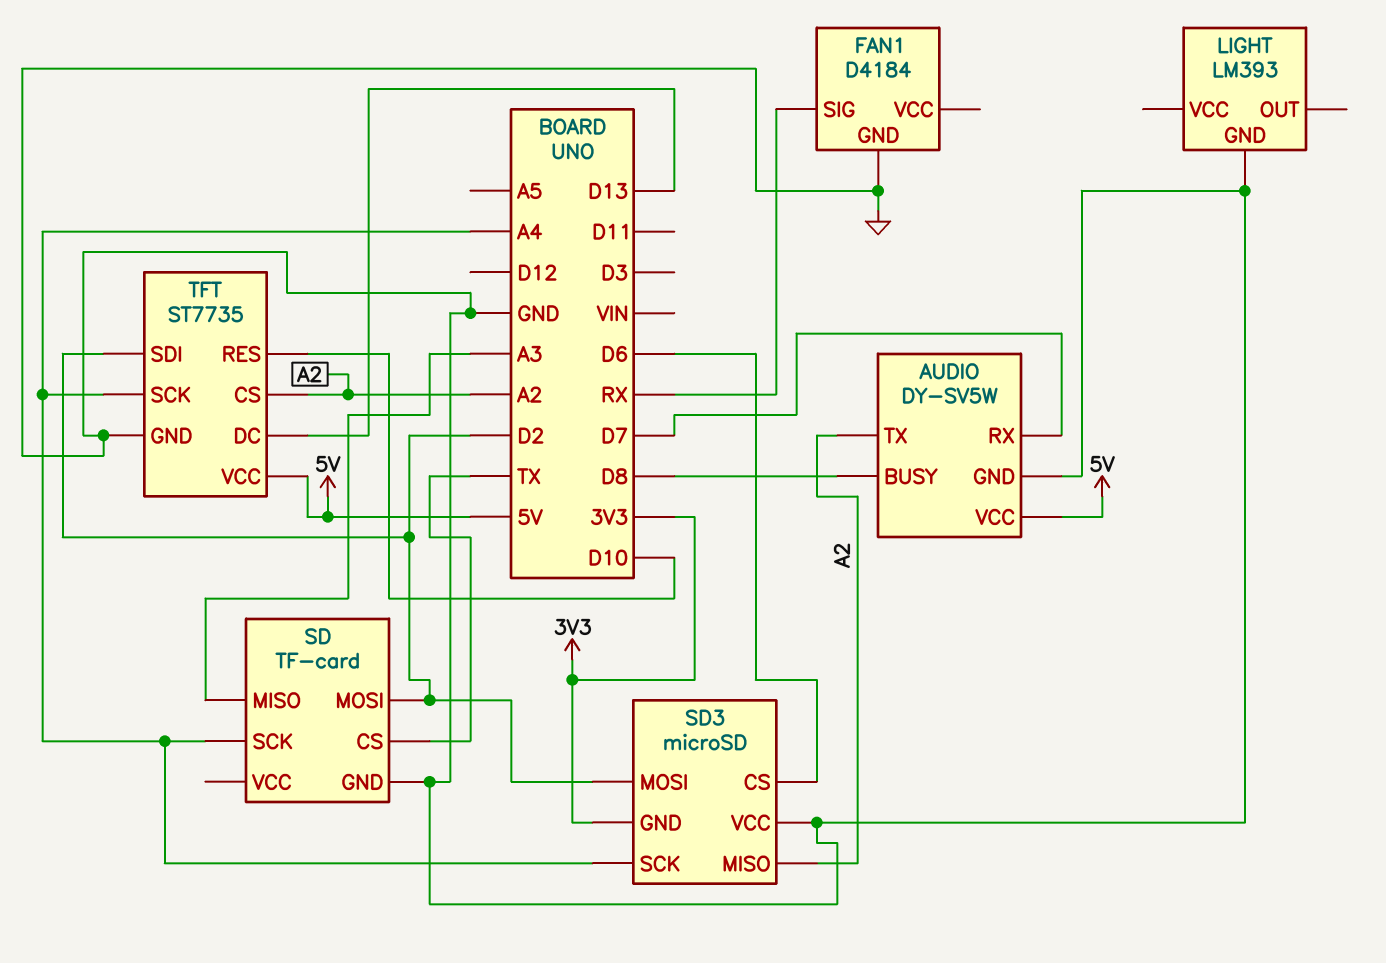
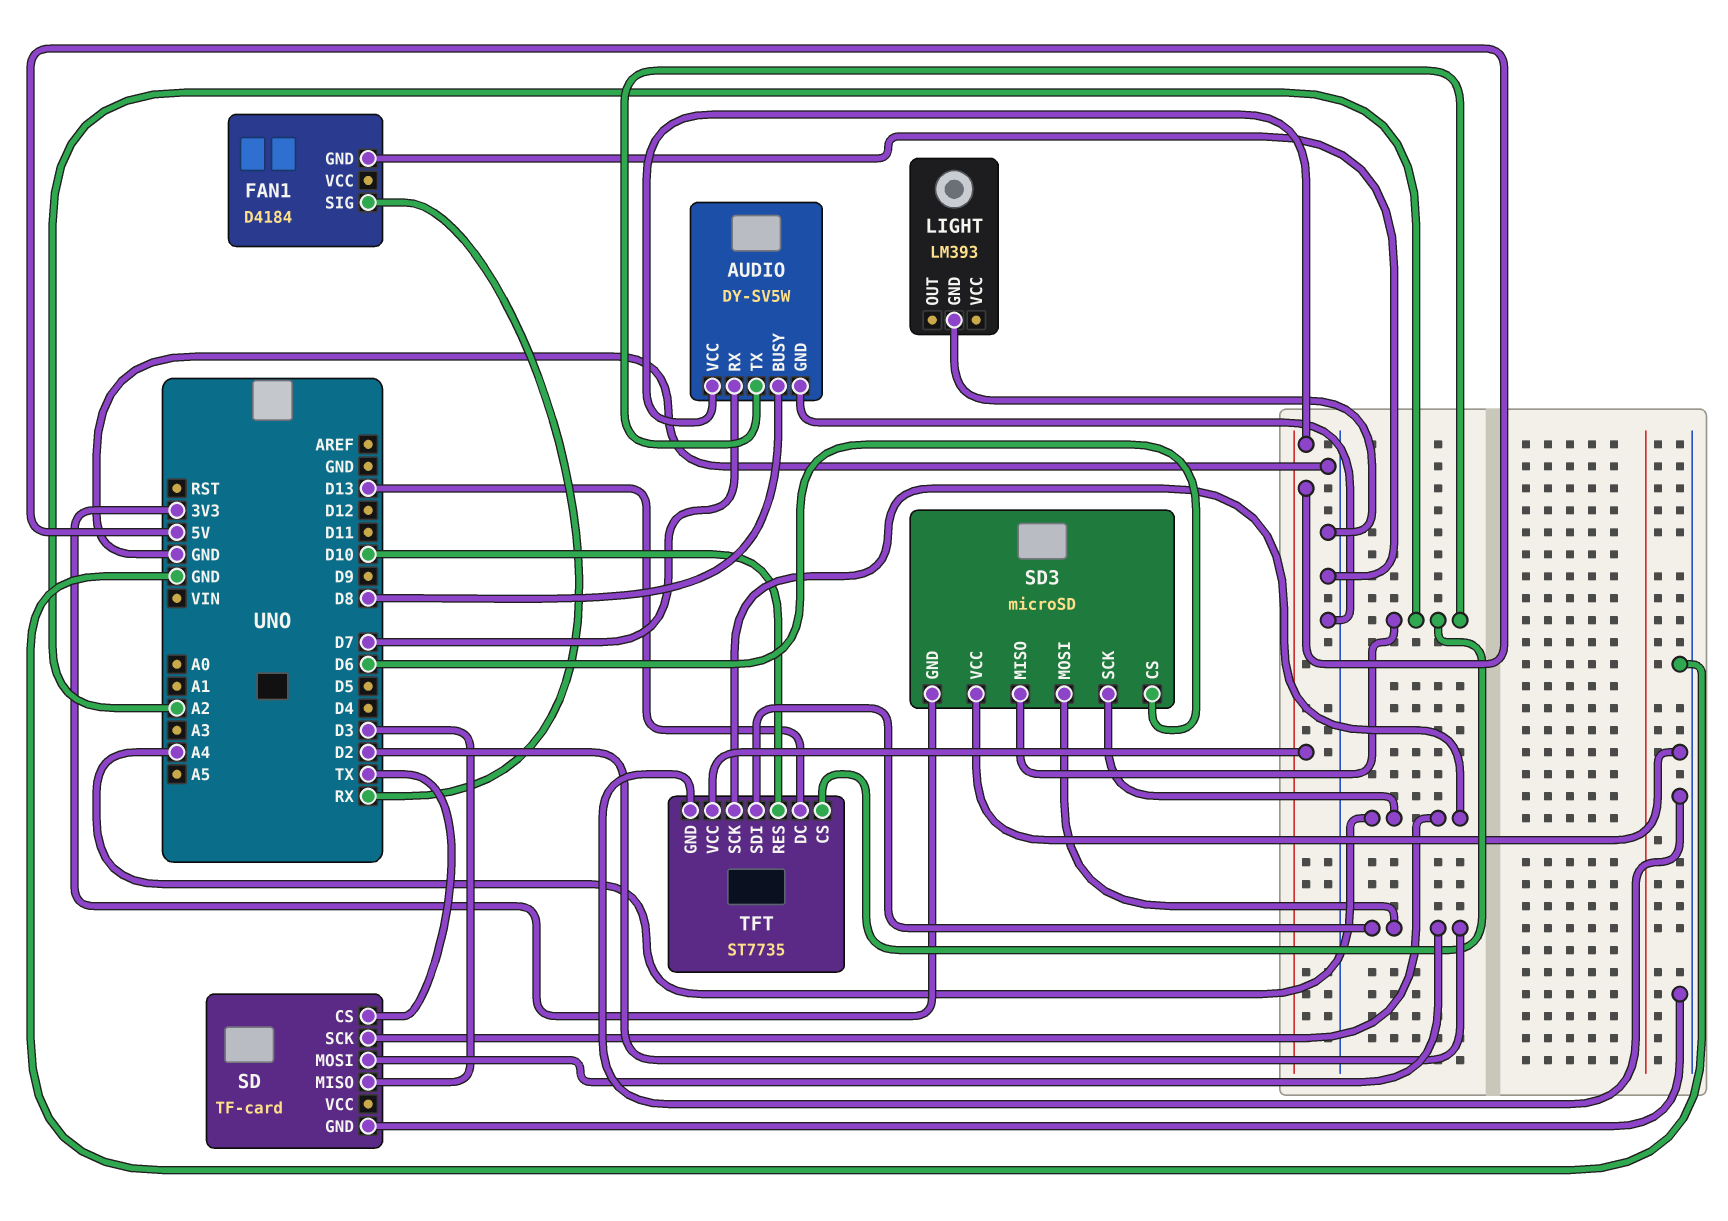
SD pin MISO: A3 -> D3

